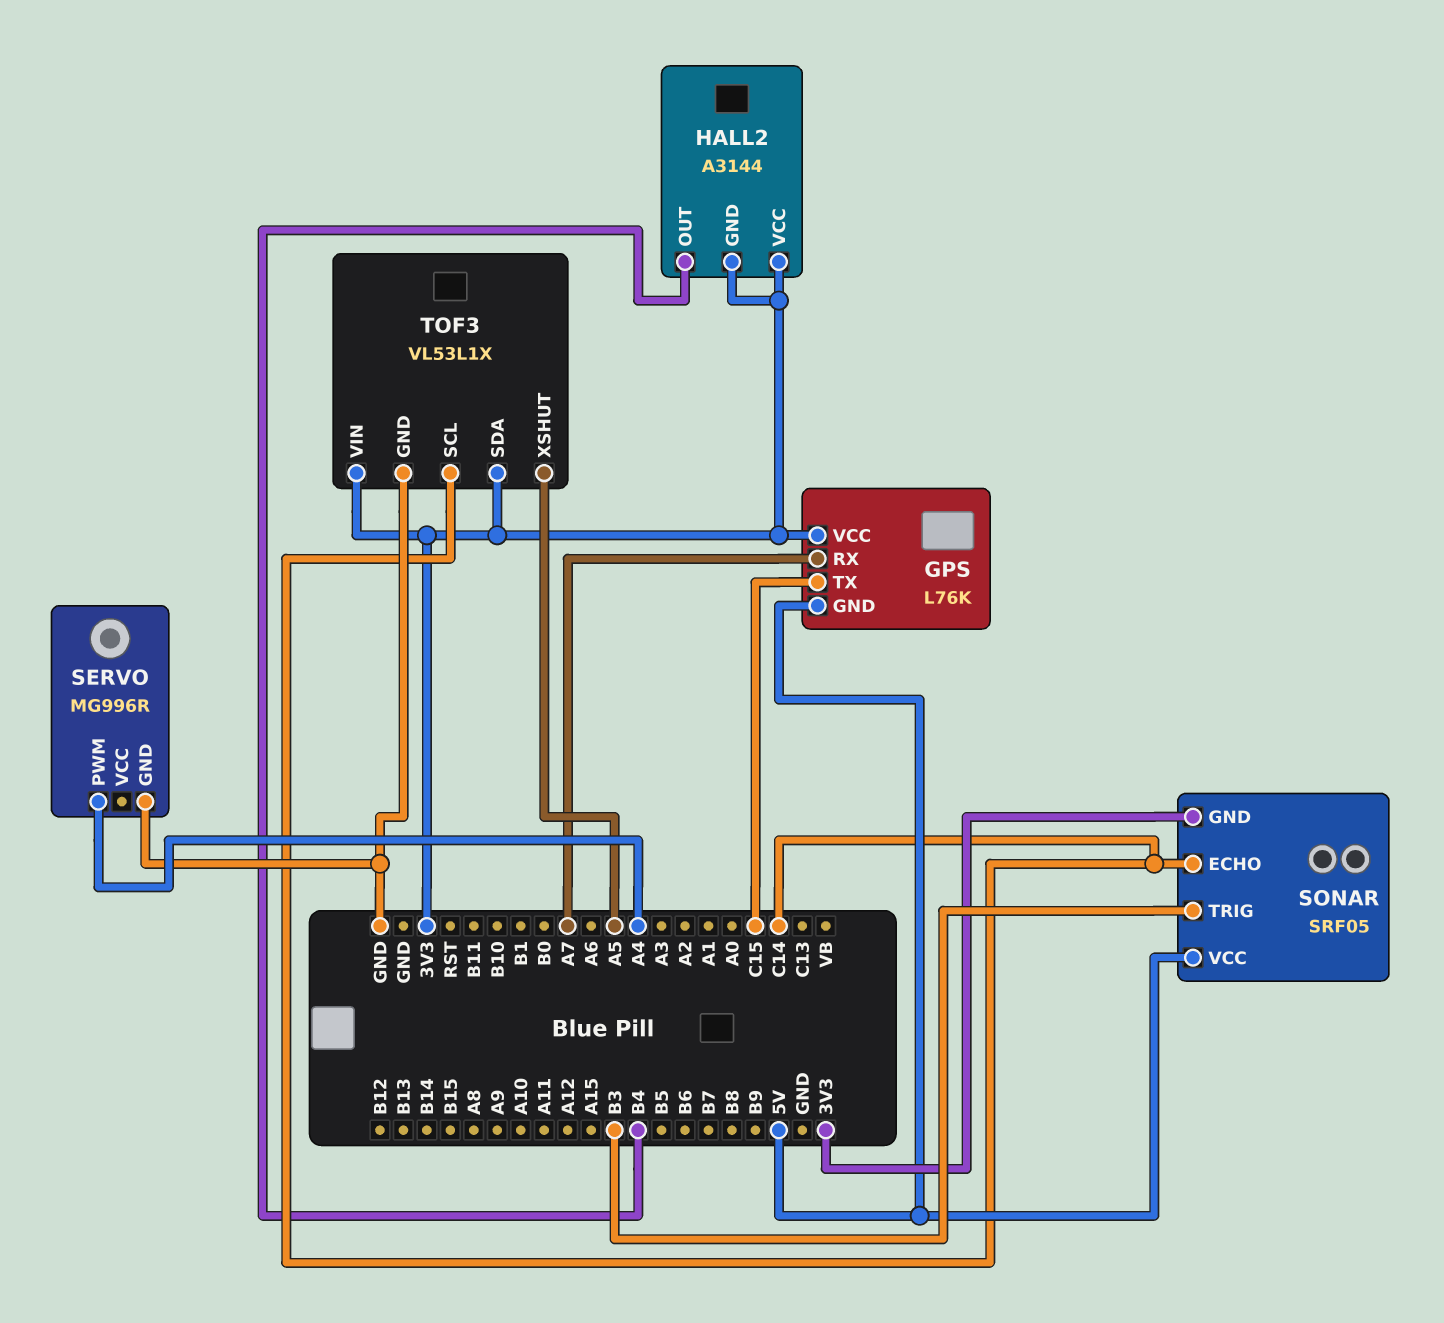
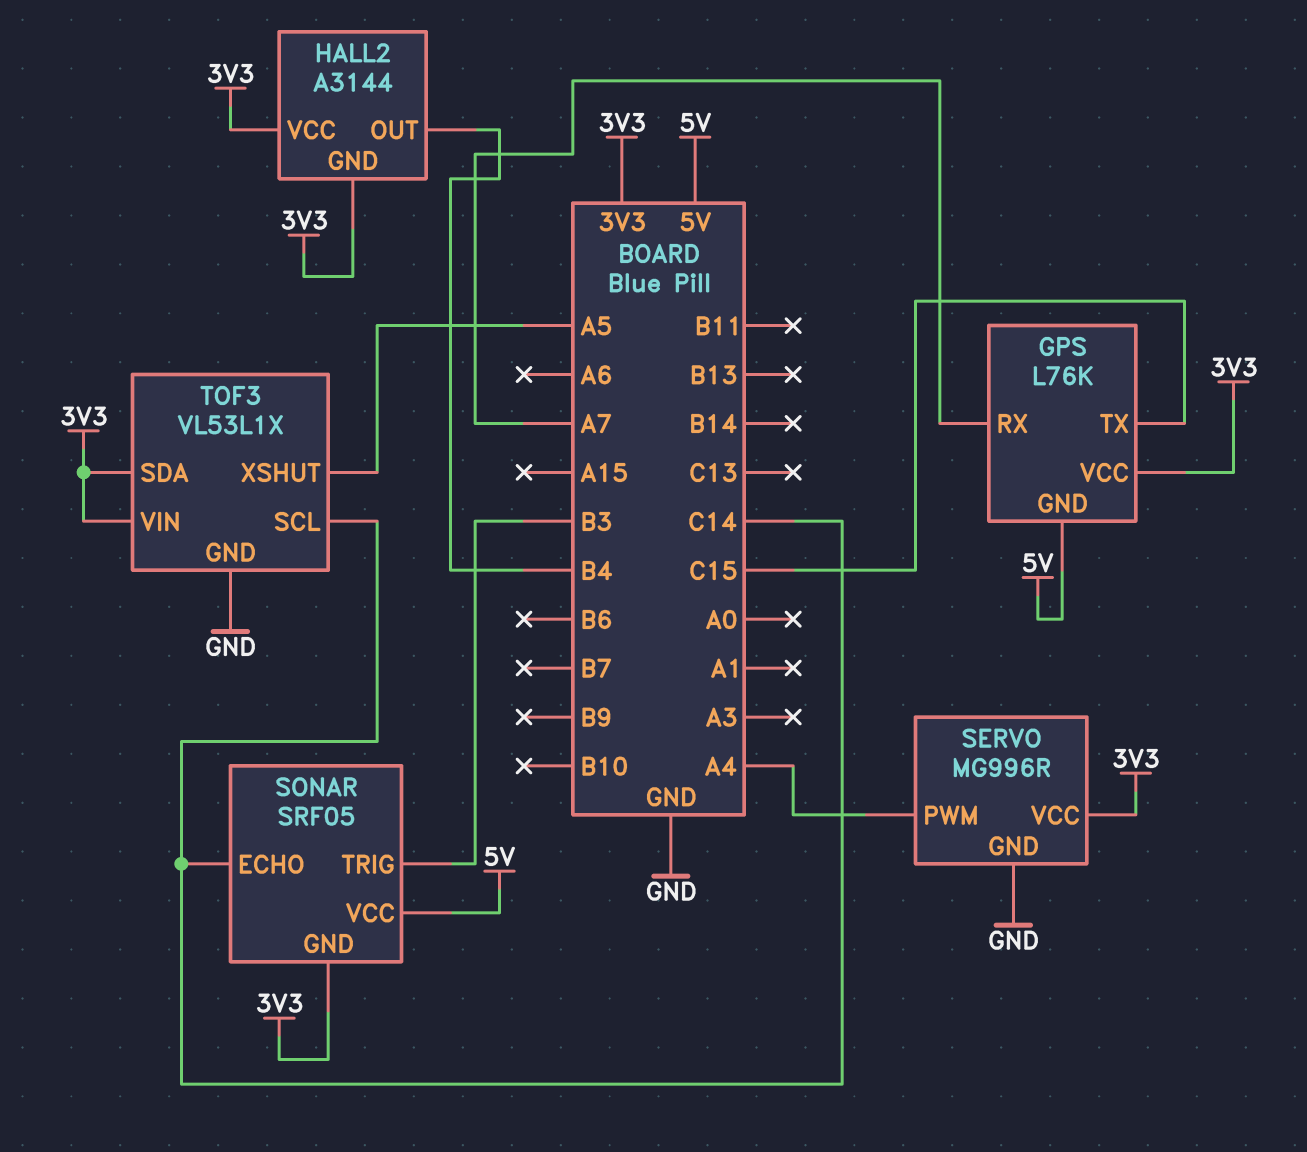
SERVO pin VCC: none -> 3V3

